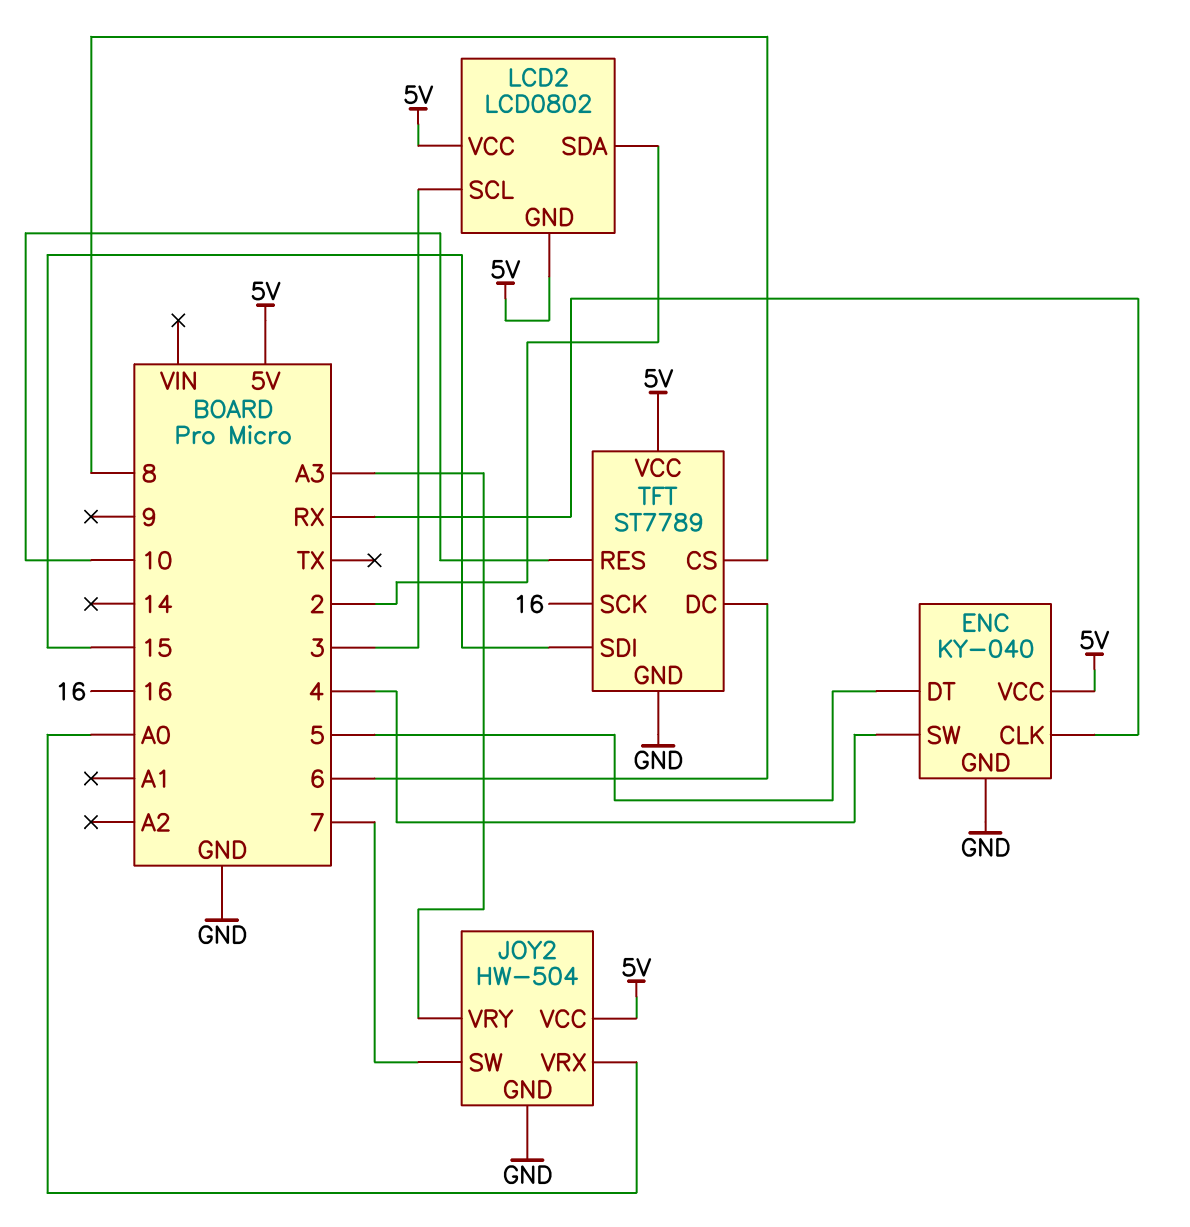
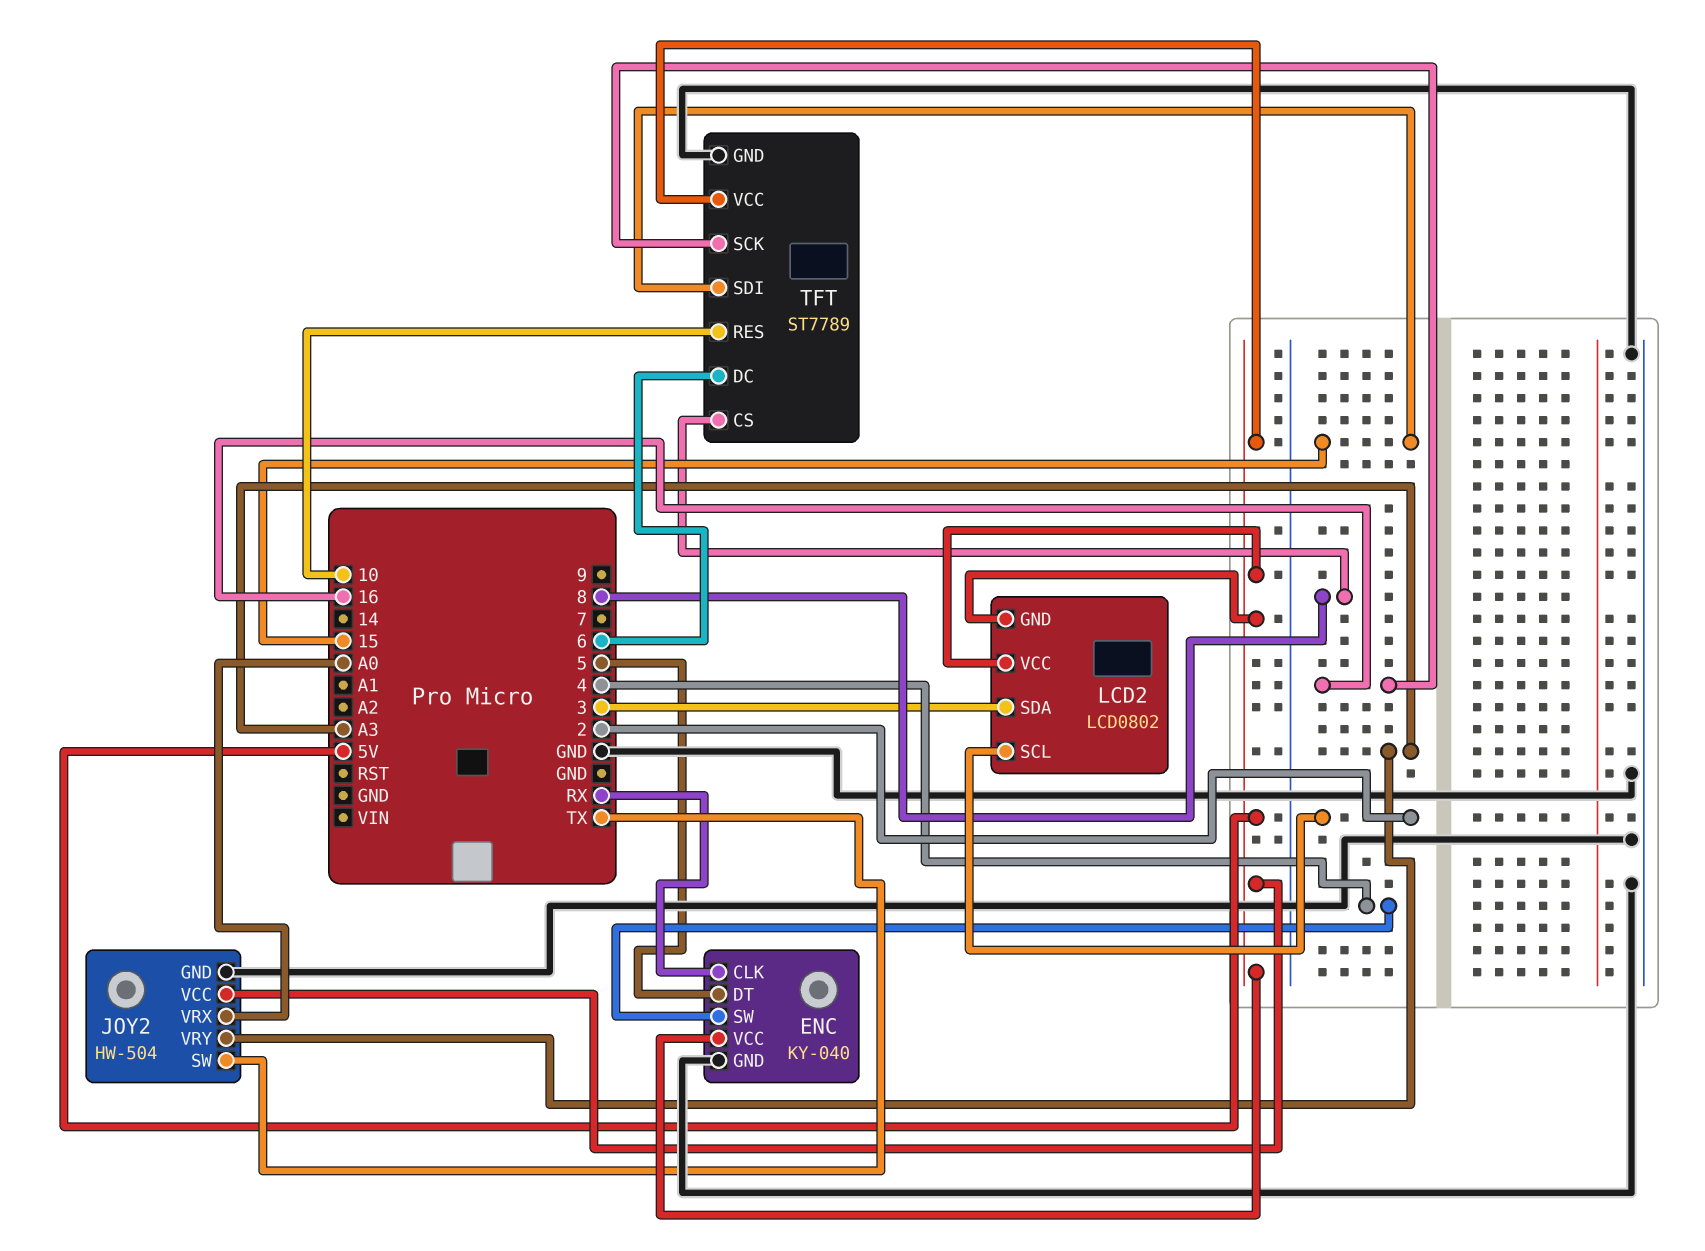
JOY2 pin SW: 7 -> TX
LCD2 pin SCL: 3 -> 2
LCD2 pin SDA: 2 -> 3

